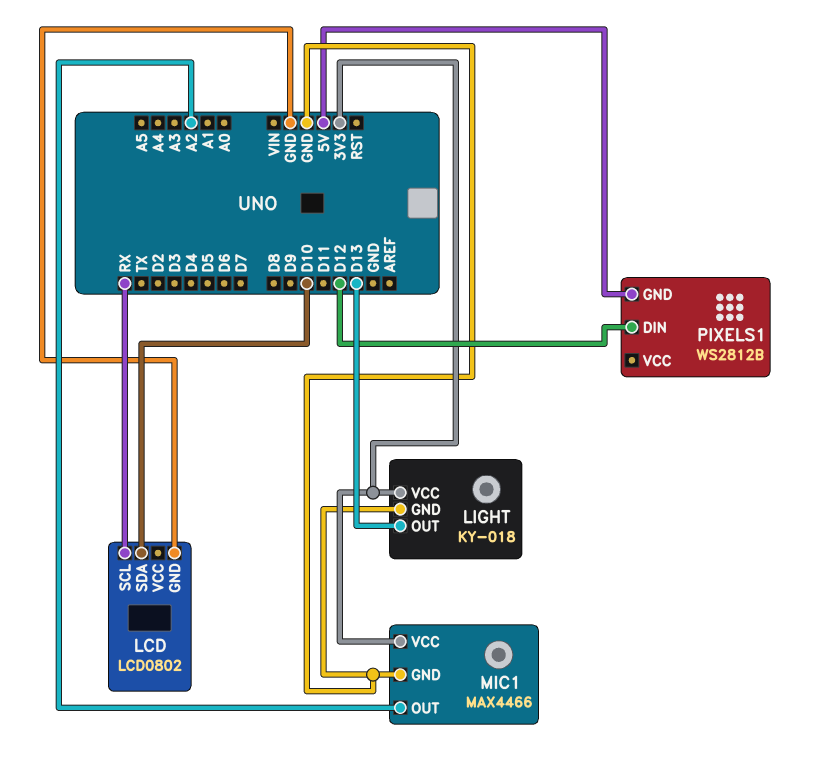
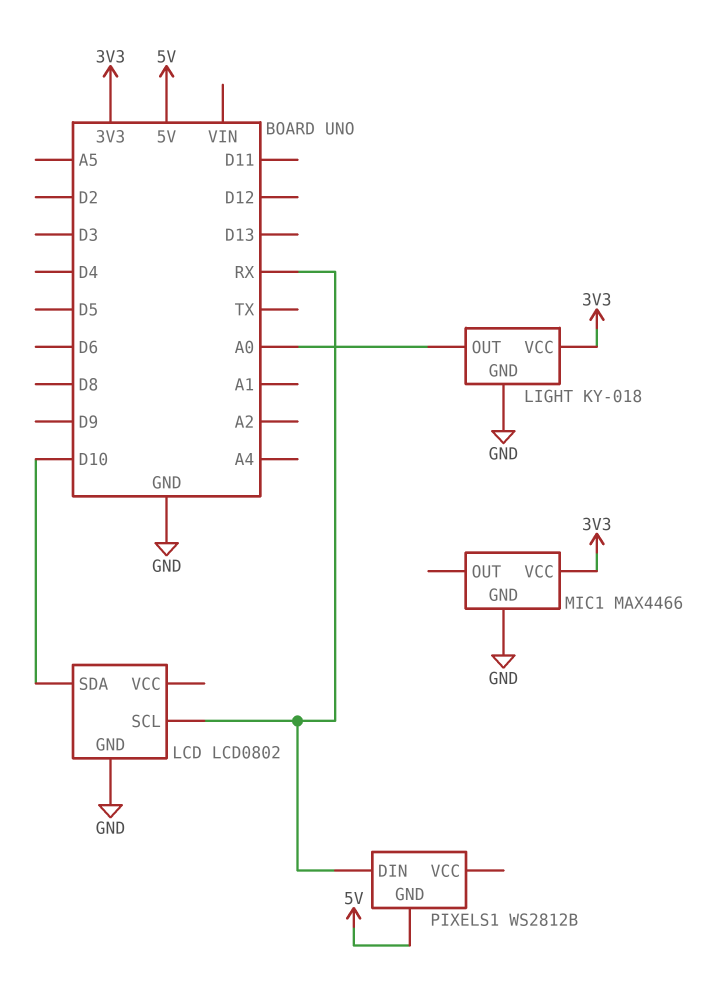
LIGHT pin OUT: D13 -> A0
MIC1 pin OUT: A2 -> none
PIXELS1 pin DIN: D12 -> RX

